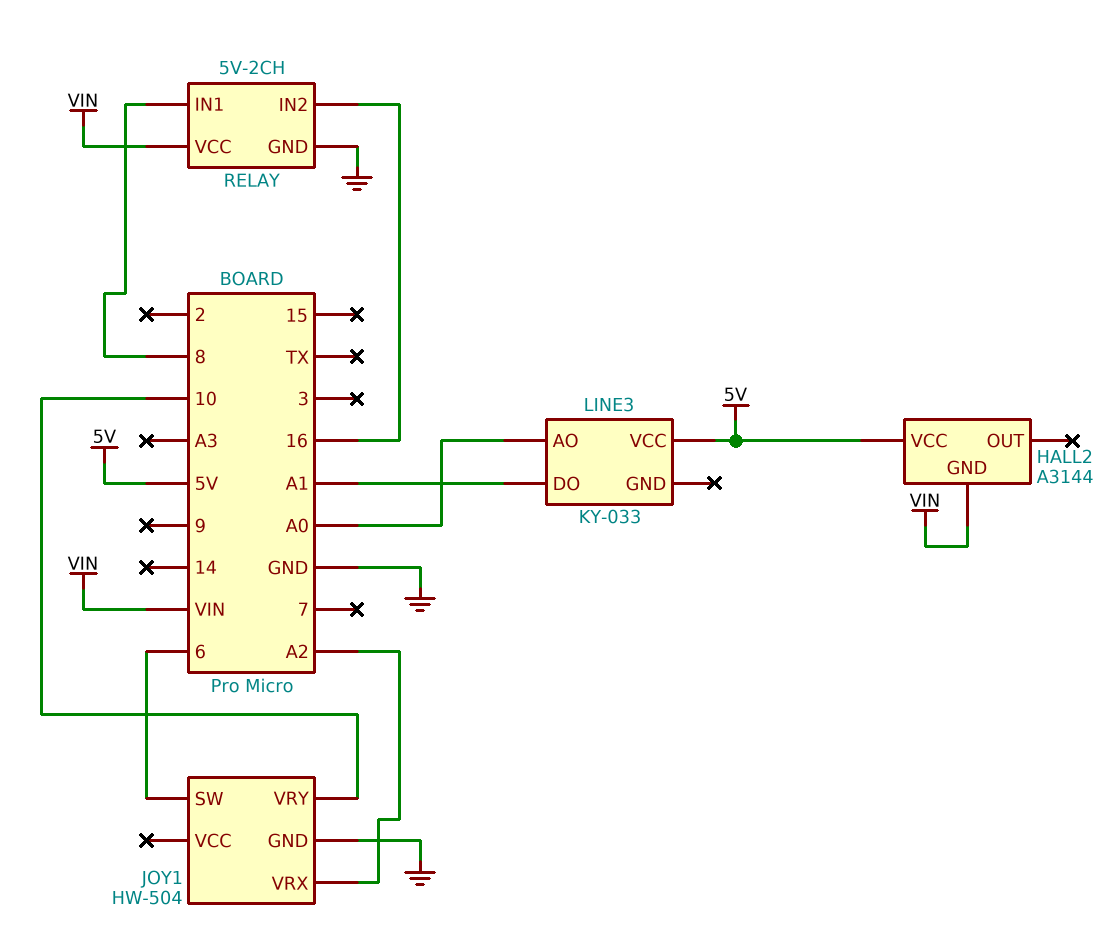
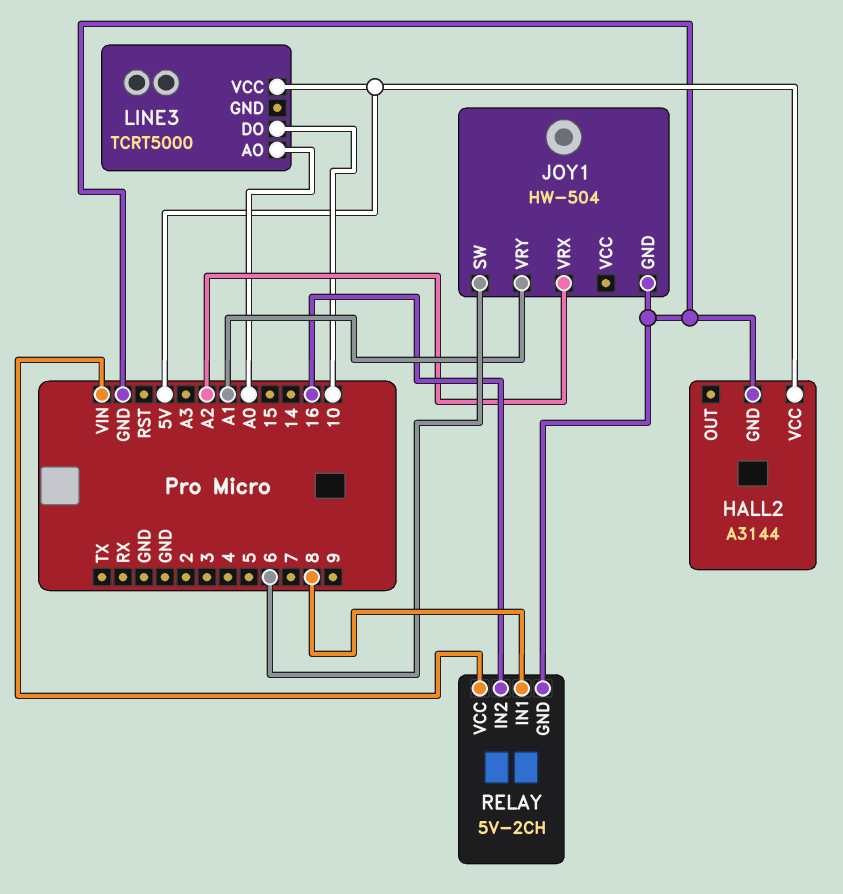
HALL2 pin GND: VIN -> GND
JOY1 pin VRY: 10 -> A1
LINE3: KY-033 -> TCRT5000
LINE3 pin DO: A1 -> 10

